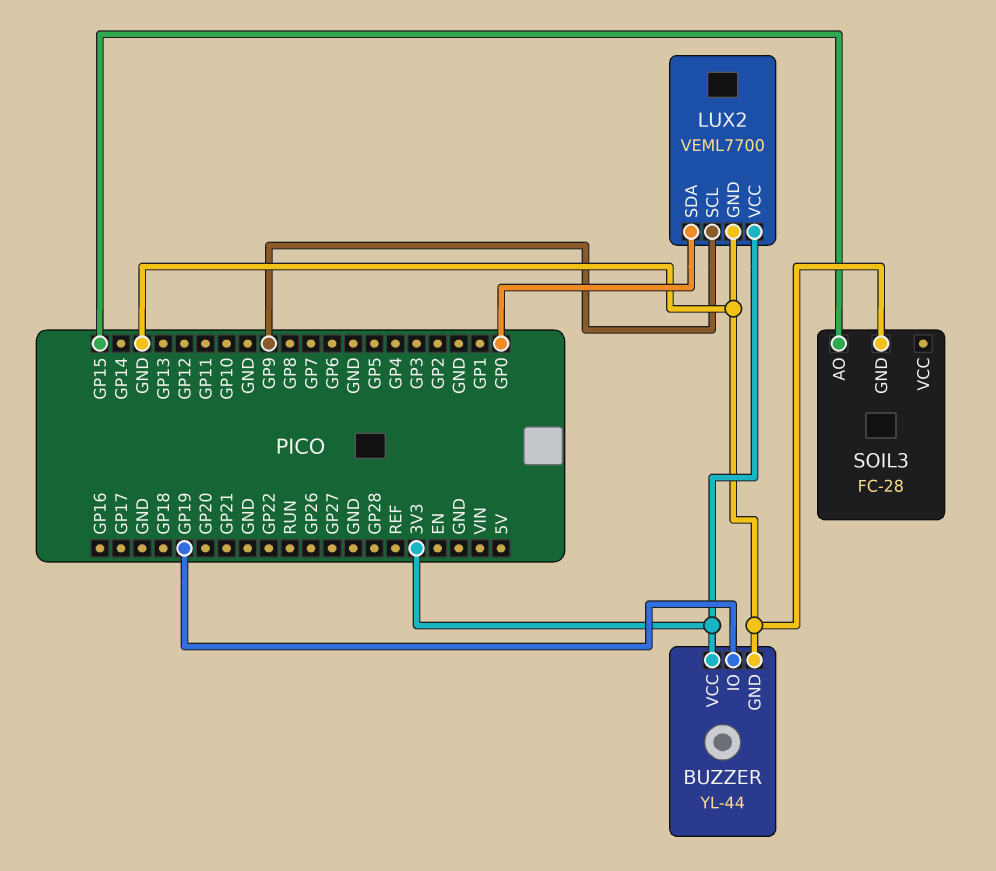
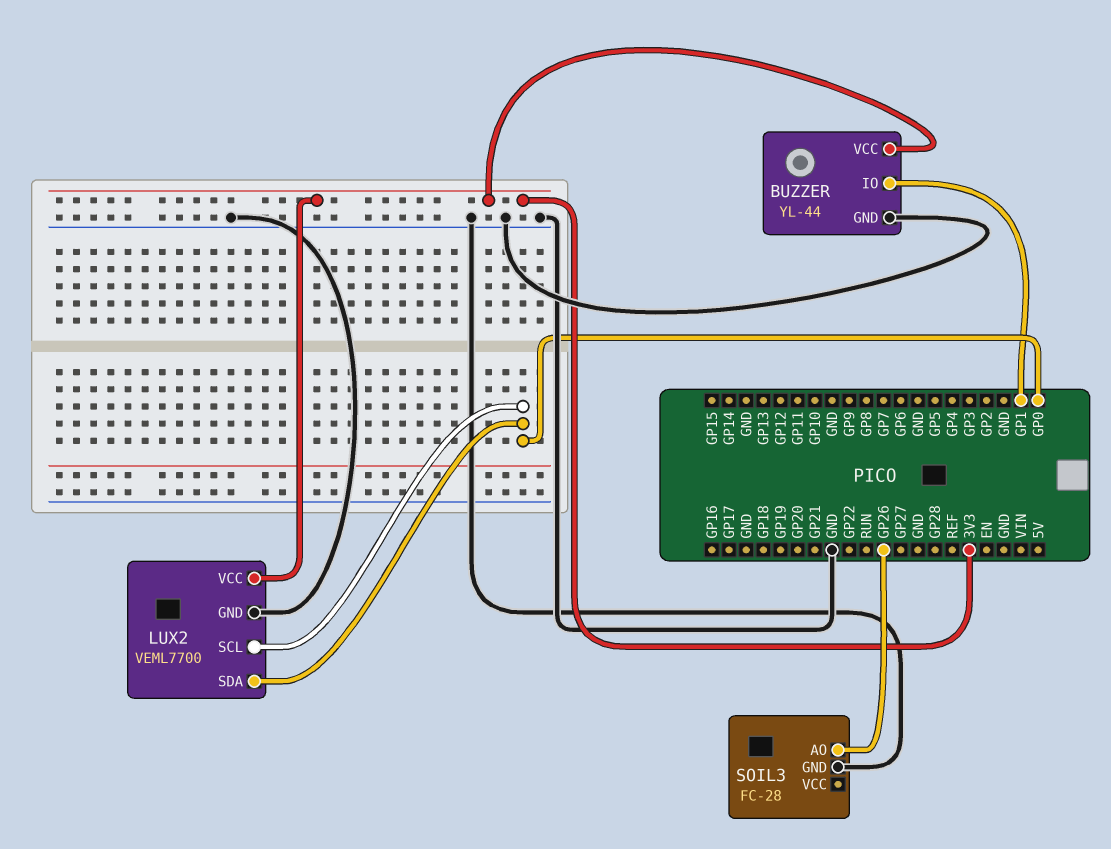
BUZZER pin IO: GP19 -> GP1
LUX2 pin SCL: GP9 -> GP0
SOIL3 pin AO: GP15 -> GP26

